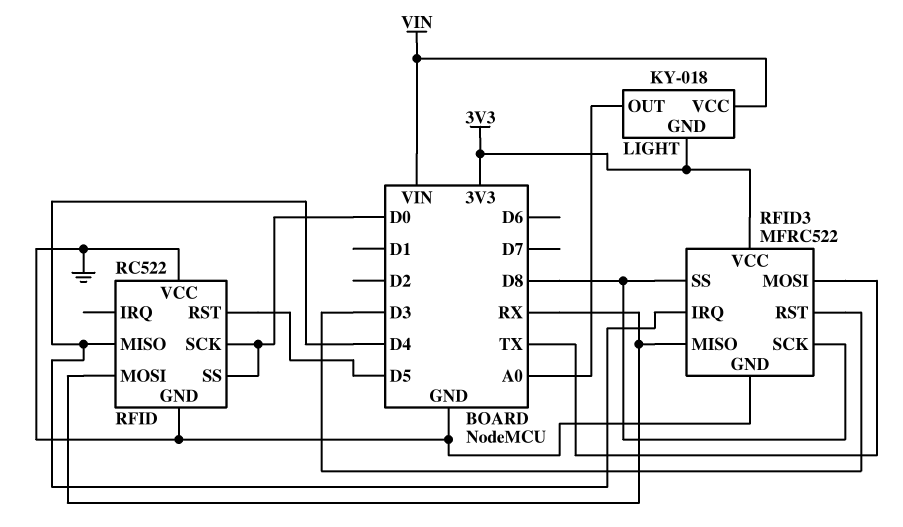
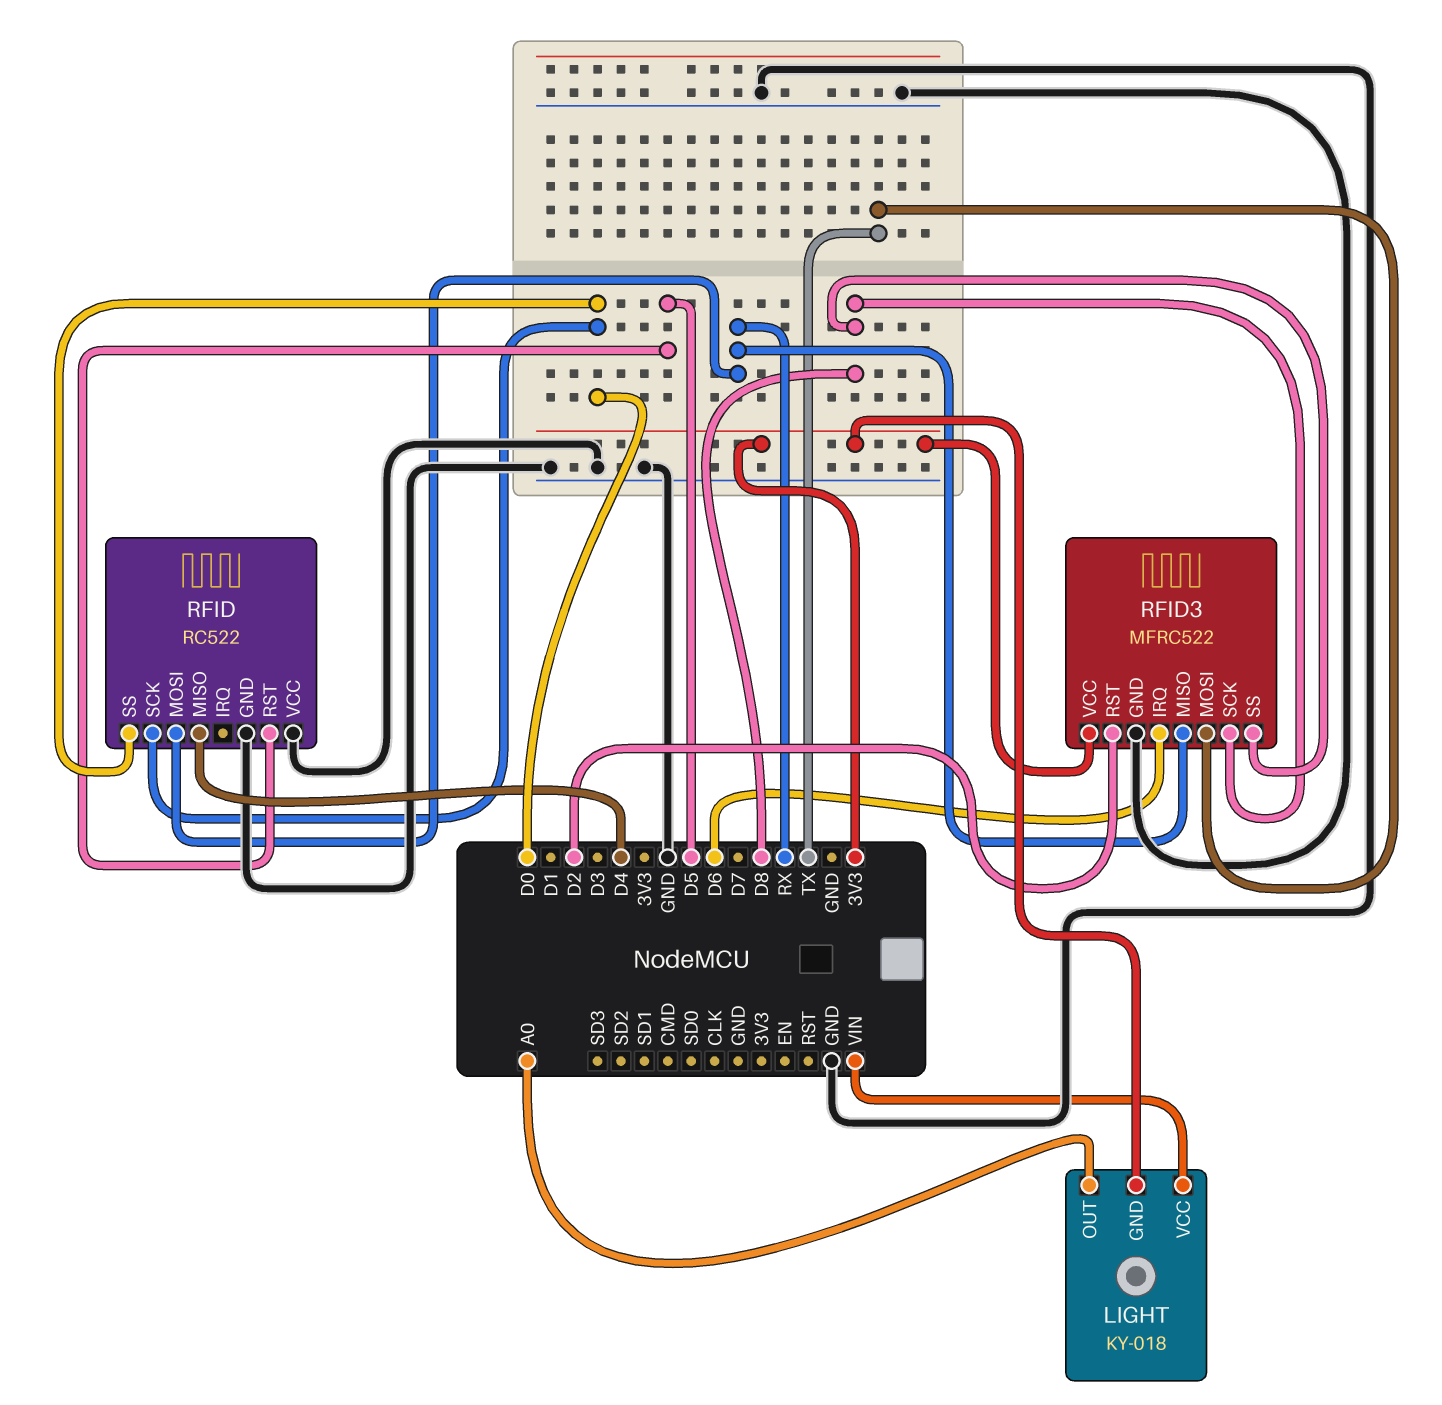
RFID3 pin IRQ: D4 -> D6
RFID3 pin RST: D3 -> D2

